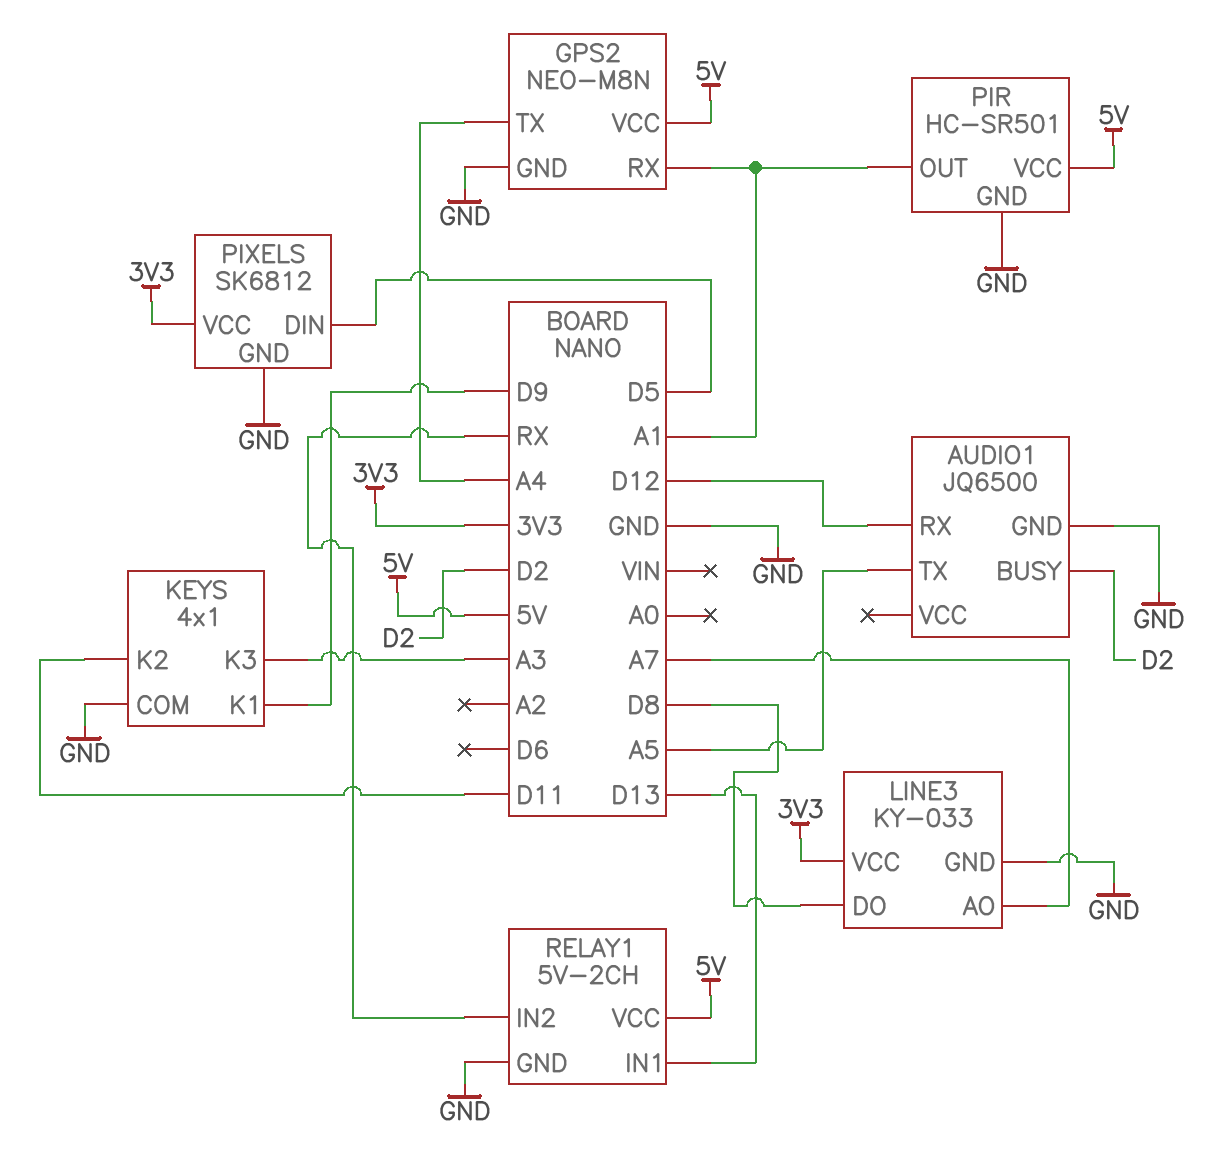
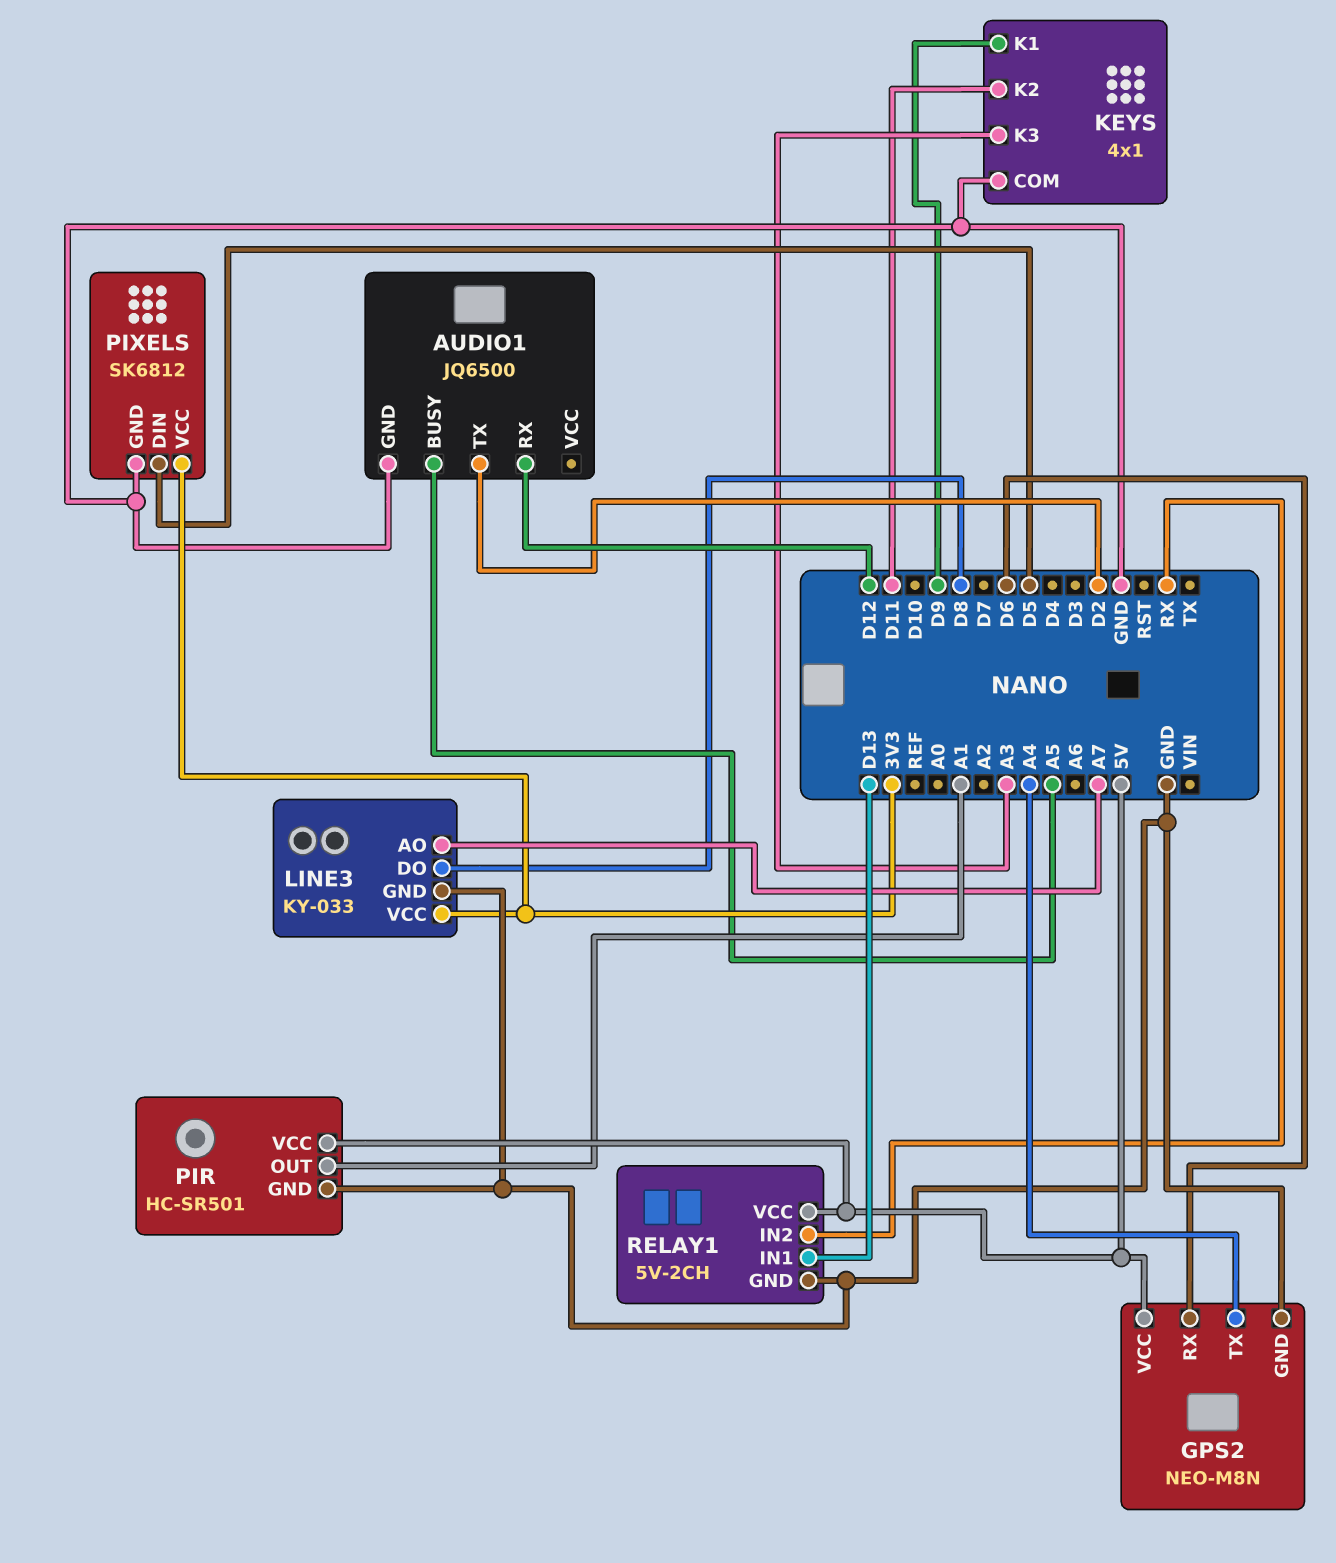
AUDIO1 pin BUSY: D2 -> A5
AUDIO1 pin TX: A5 -> D2
GPS2 pin RX: A1 -> D6

